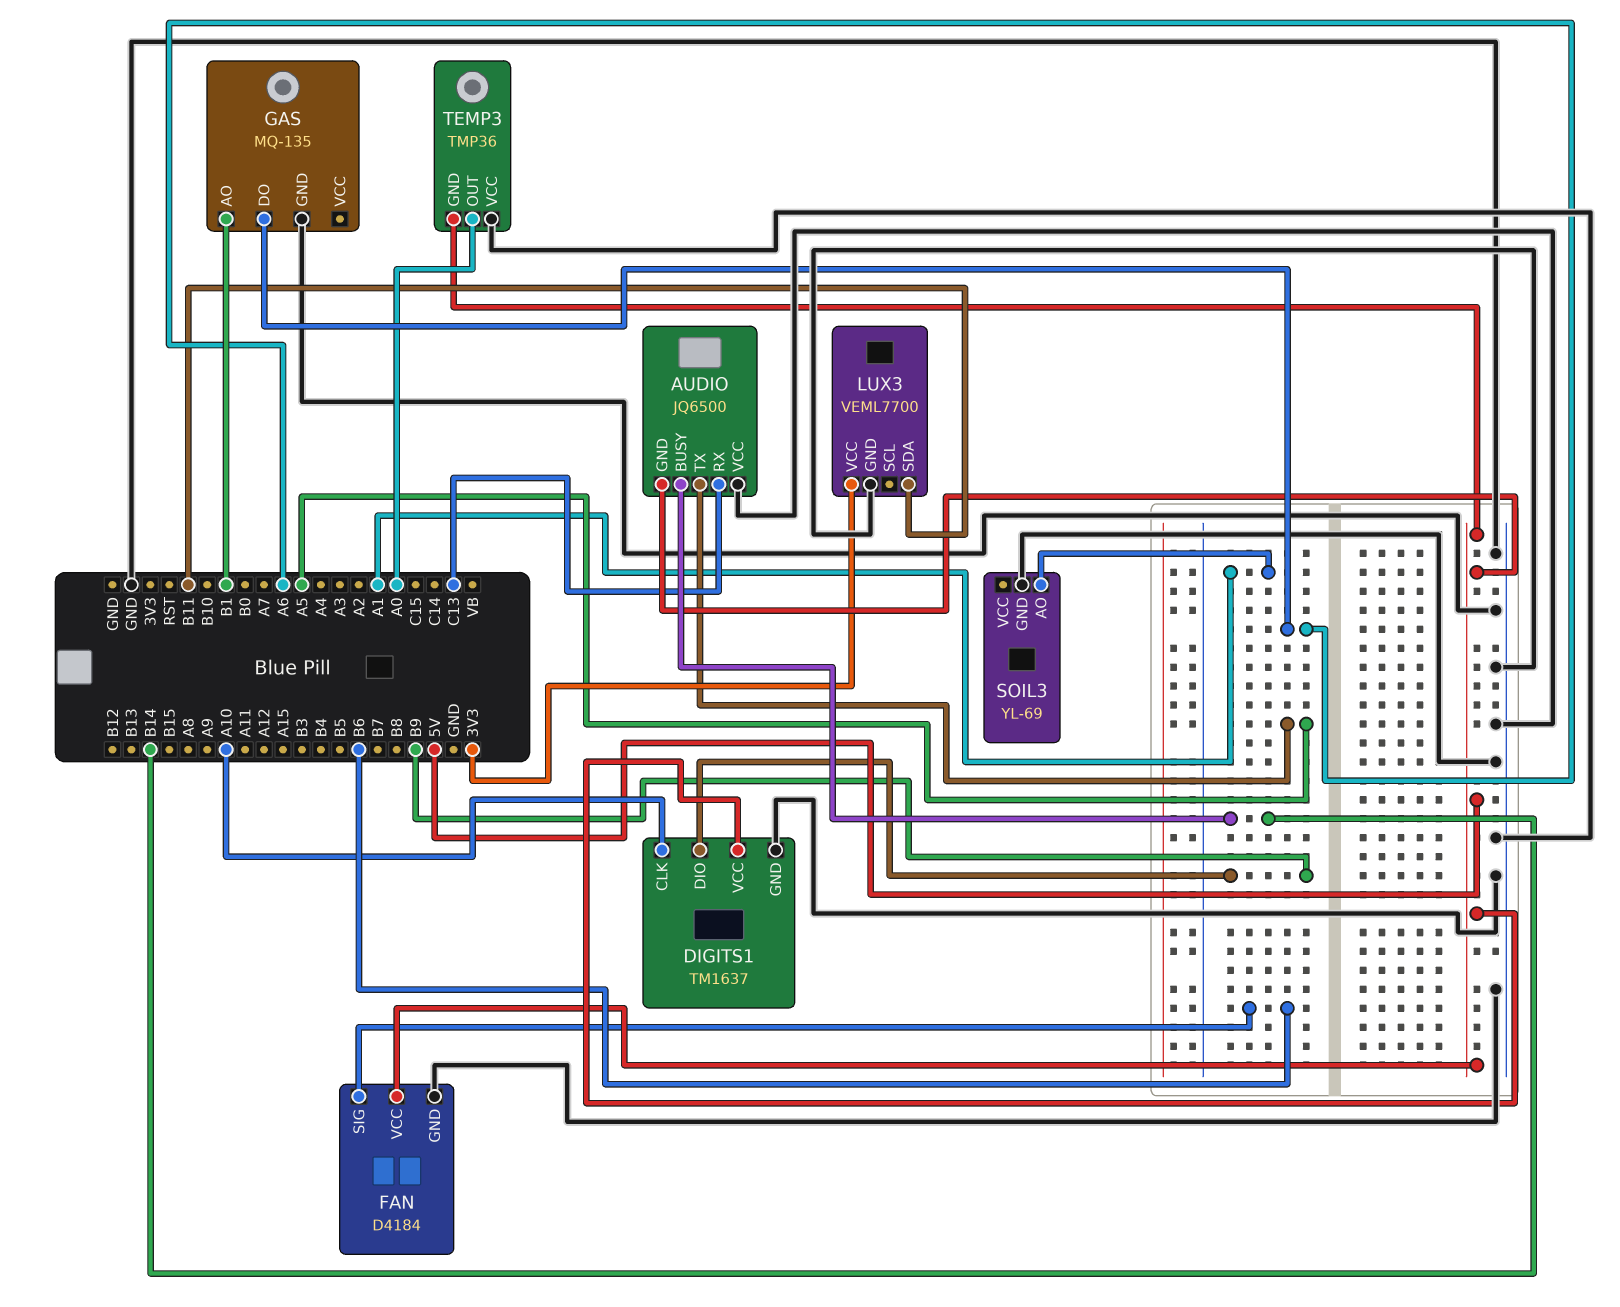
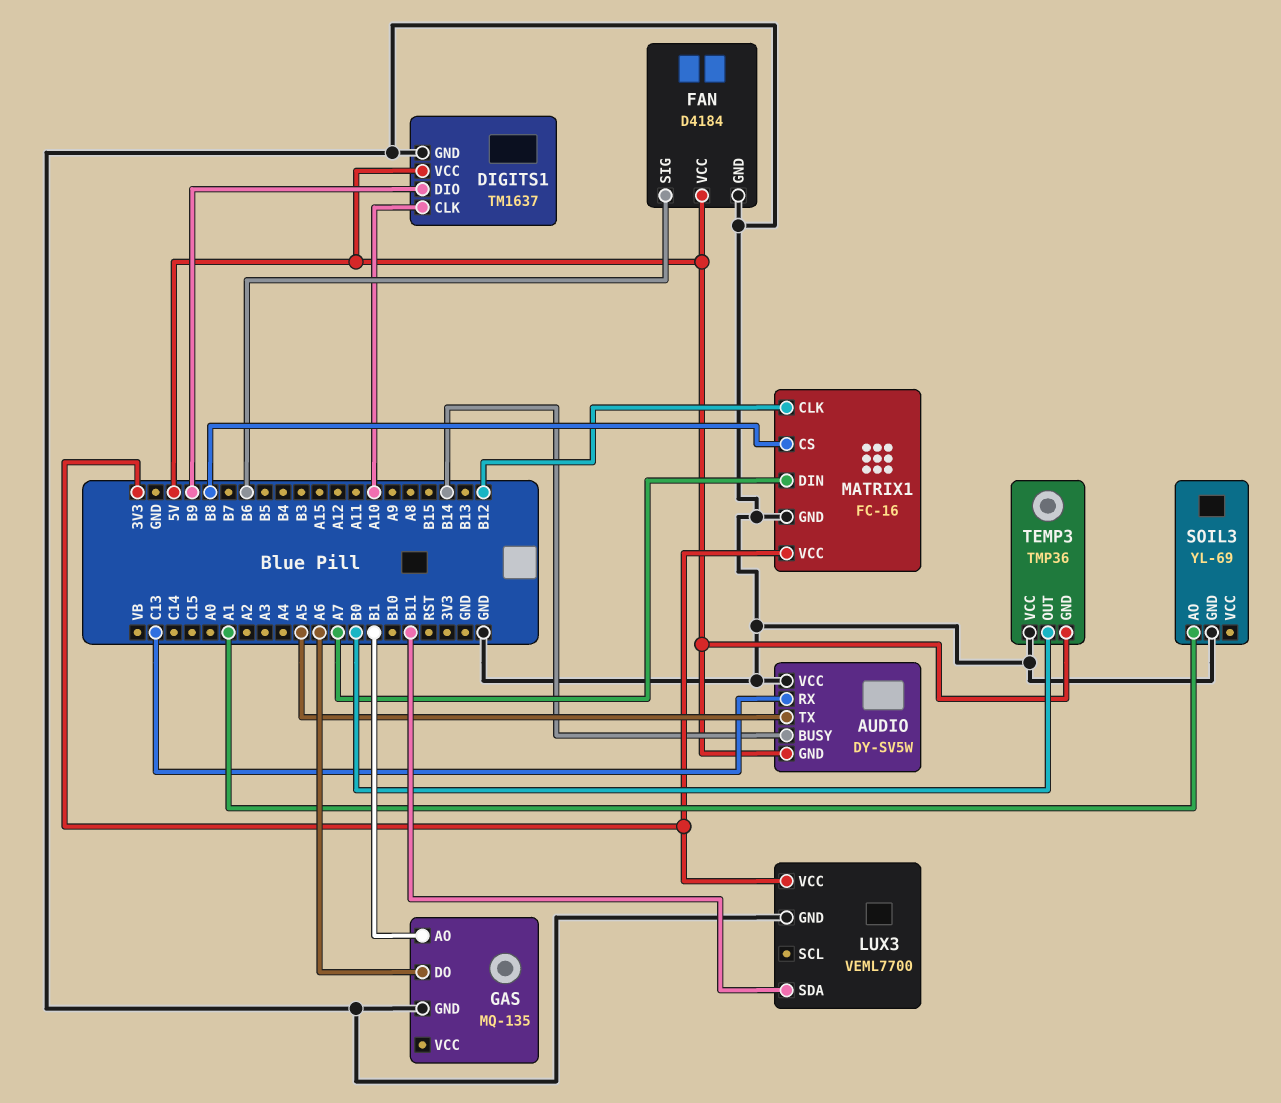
AUDIO: JQ6500 -> DY-SV5W
MATRIX1: none -> FC-16
MATRIX1 pin CLK: none -> B12
MATRIX1 pin CS: none -> B8
MATRIX1 pin DIN: none -> A7
MATRIX1 pin GND: none -> GND
MATRIX1 pin VCC: none -> 3V3
TEMP3 pin OUT: A0 -> B0

